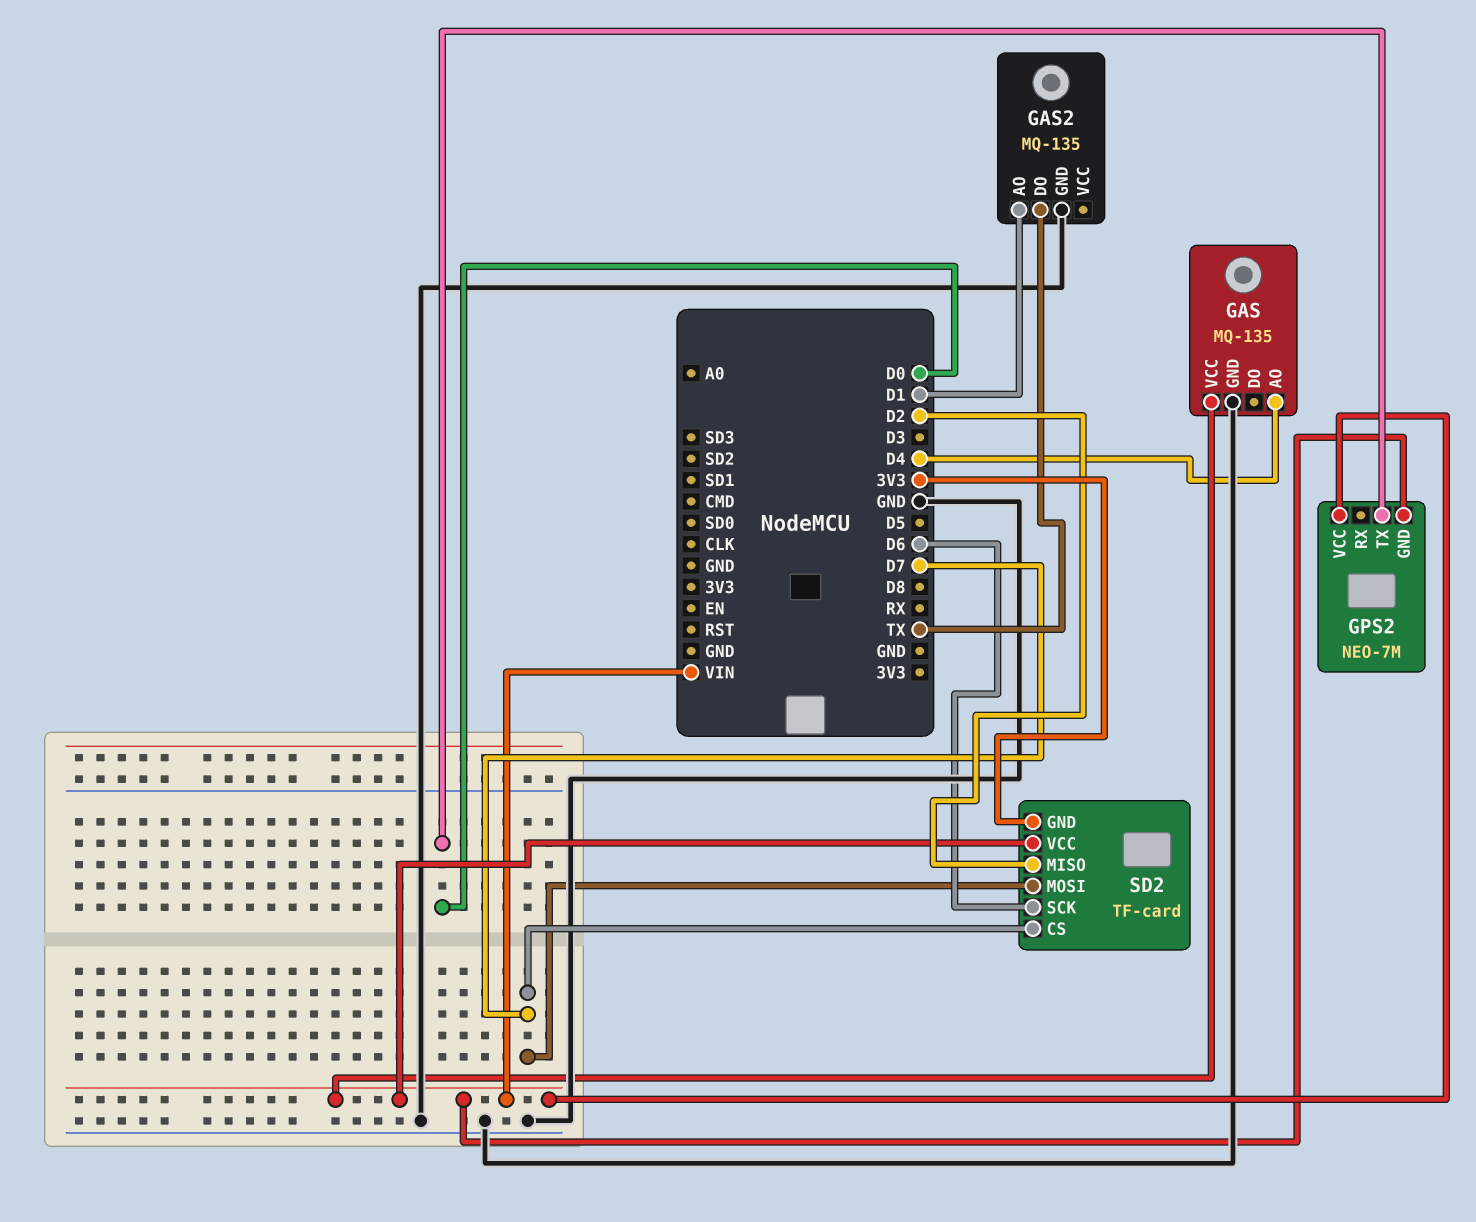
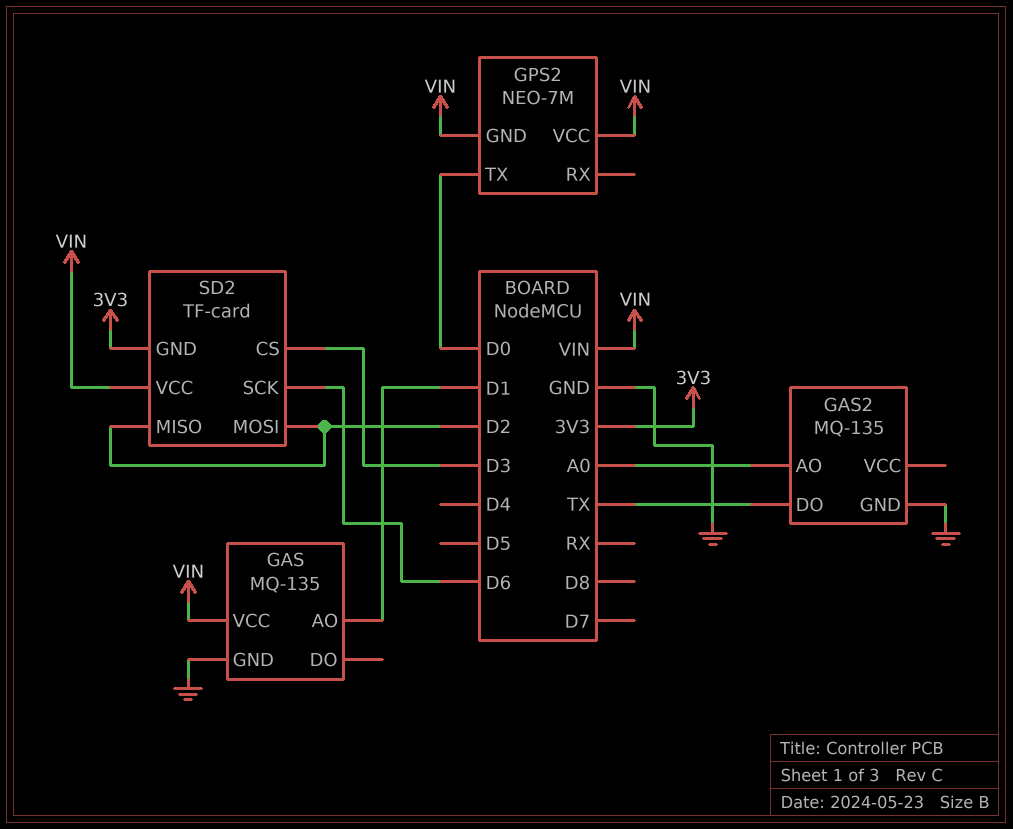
GAS pin AO: D4 -> D1
GAS2 pin AO: D1 -> A0
SD2 pin CS: D7 -> D3
SD2 pin MOSI: D7 -> D2

